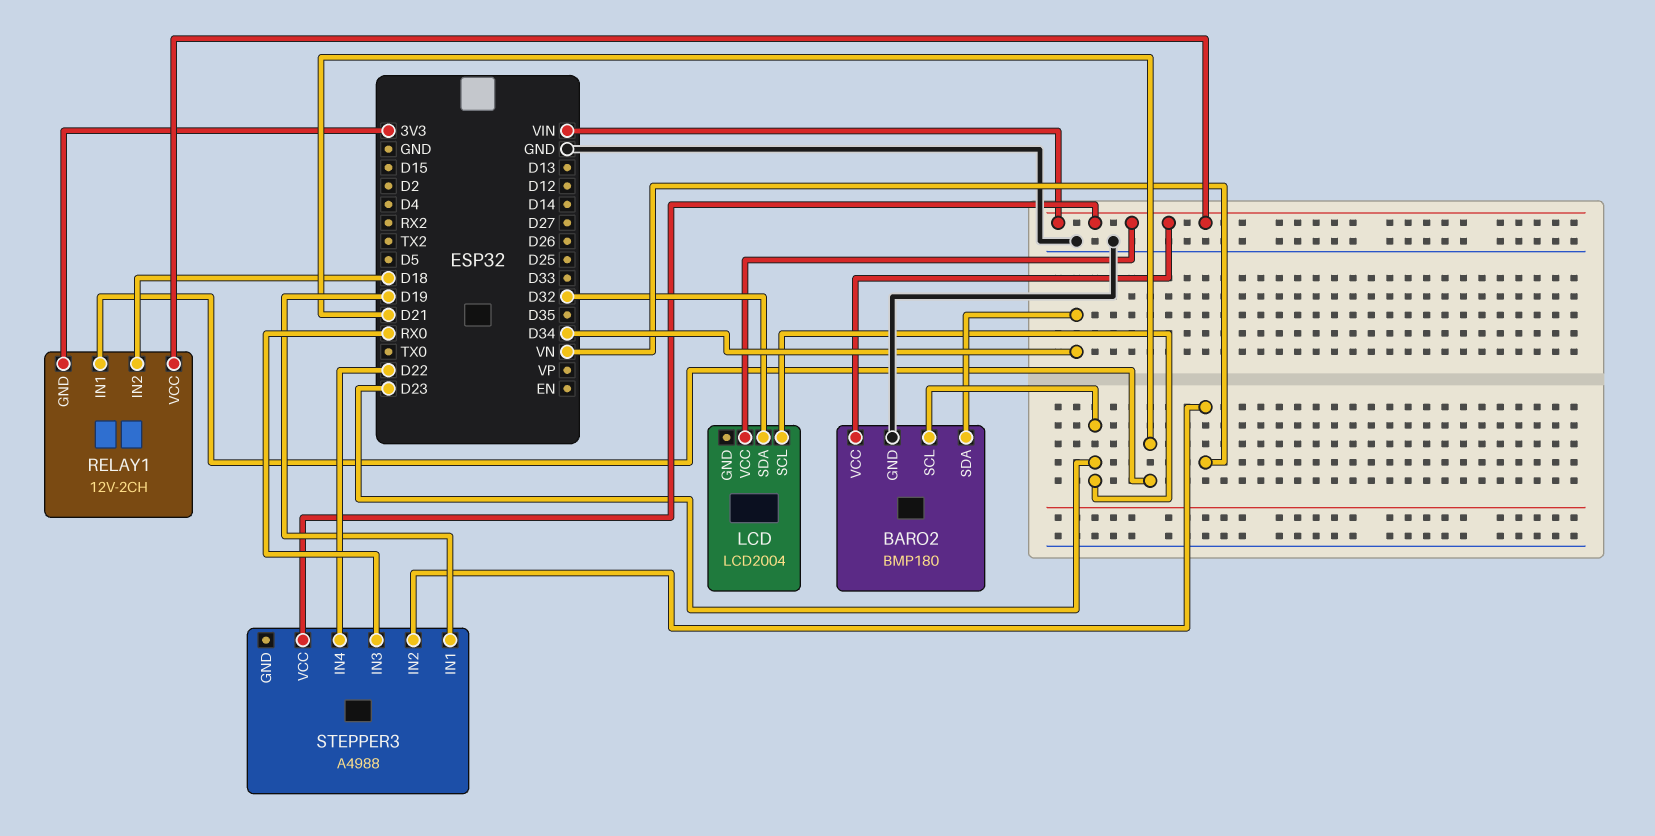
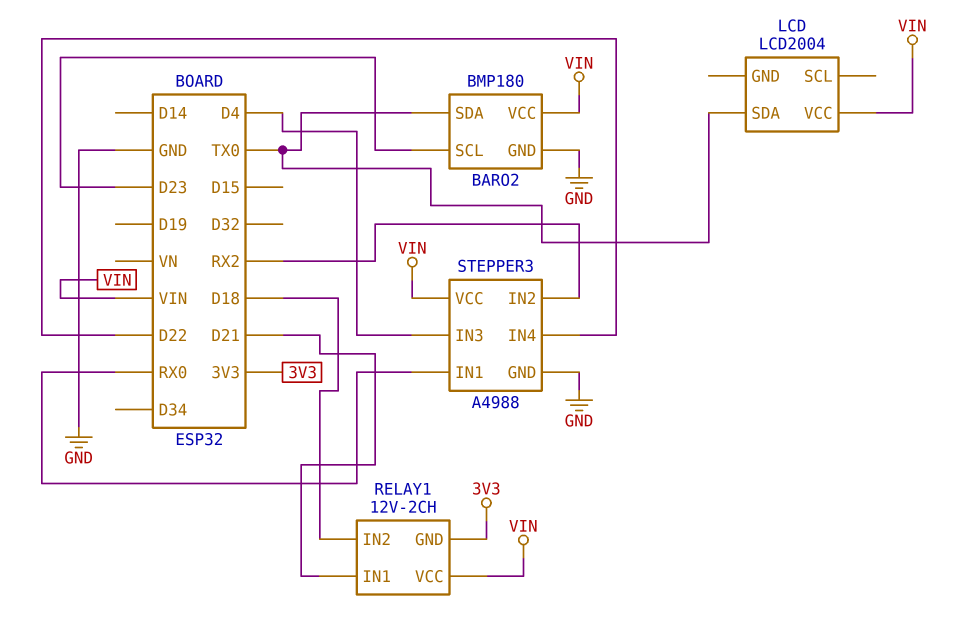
BARO2 pin SDA: D34 -> TX0
LCD pin SCL: D23 -> none
LCD pin SDA: D32 -> TX0
STEPPER3 pin GND: none -> GND
STEPPER3 pin IN1: D19 -> RX0
STEPPER3 pin IN2: VN -> RX2
STEPPER3 pin IN3: RX0 -> D4

